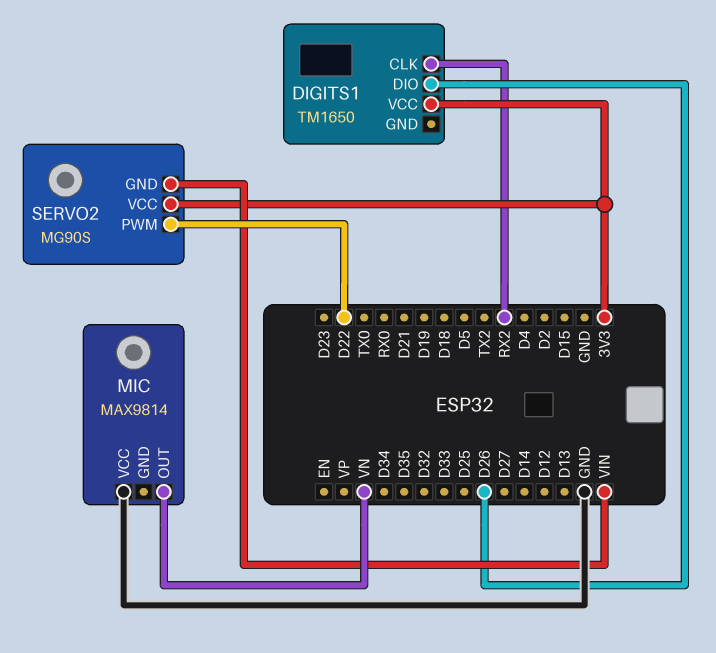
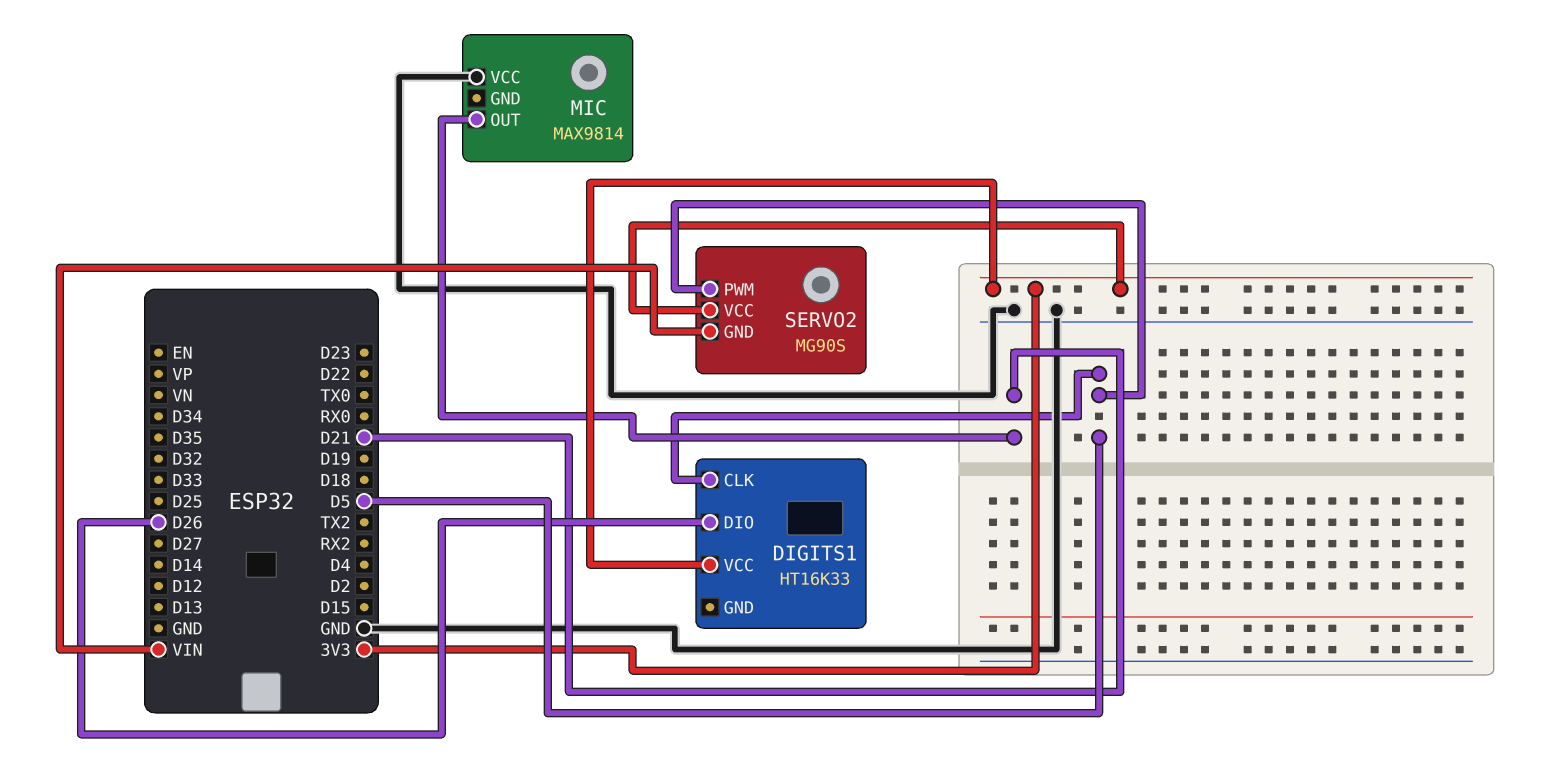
DIGITS1: TM1650 -> HT16K33
DIGITS1 pin CLK: RX2 -> D5
MIC pin OUT: VN -> D21
SERVO2 pin PWM: D22 -> D5

